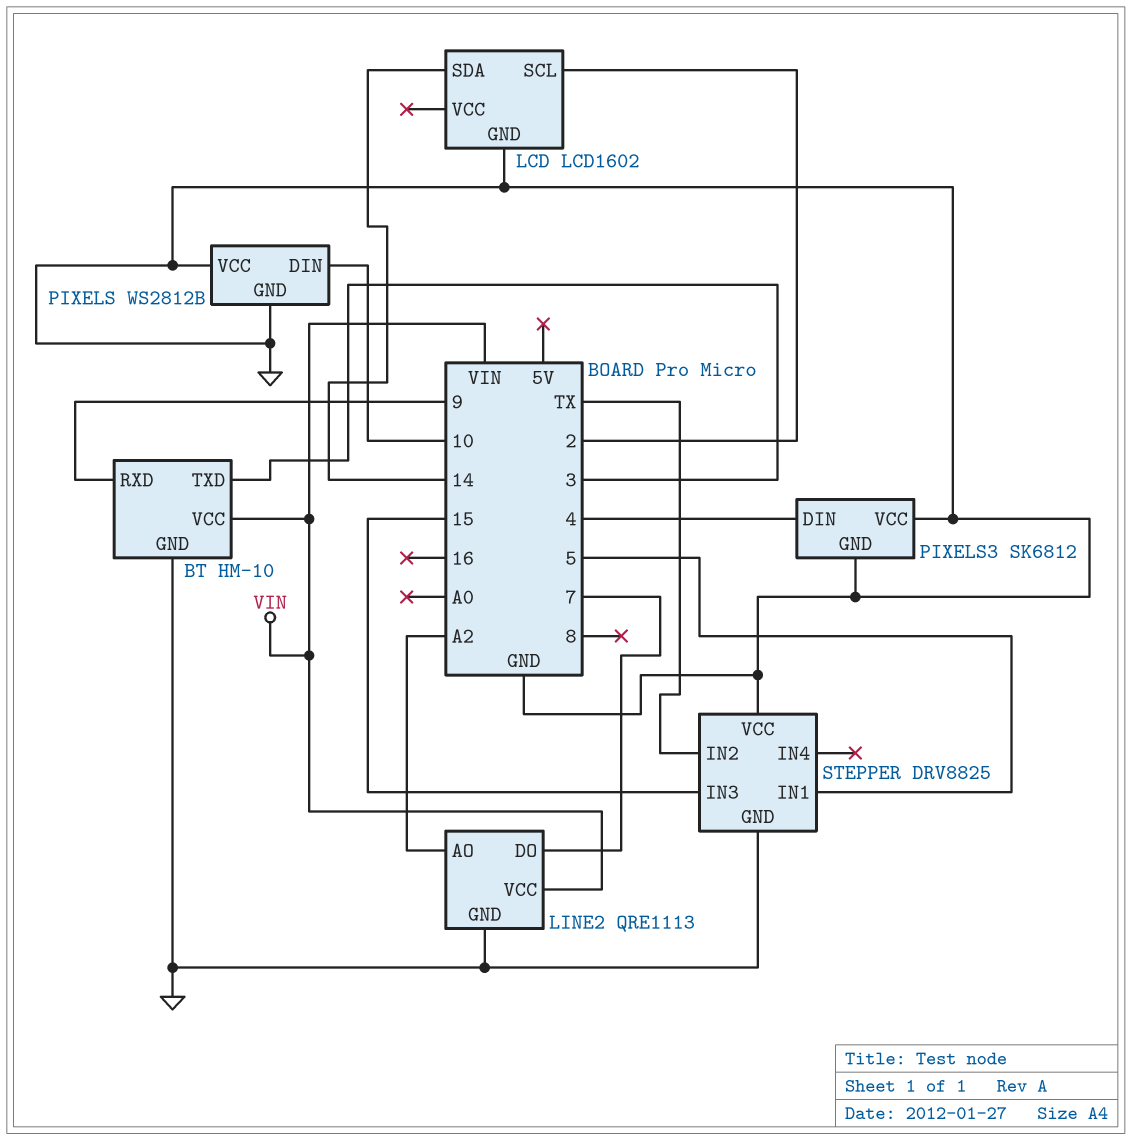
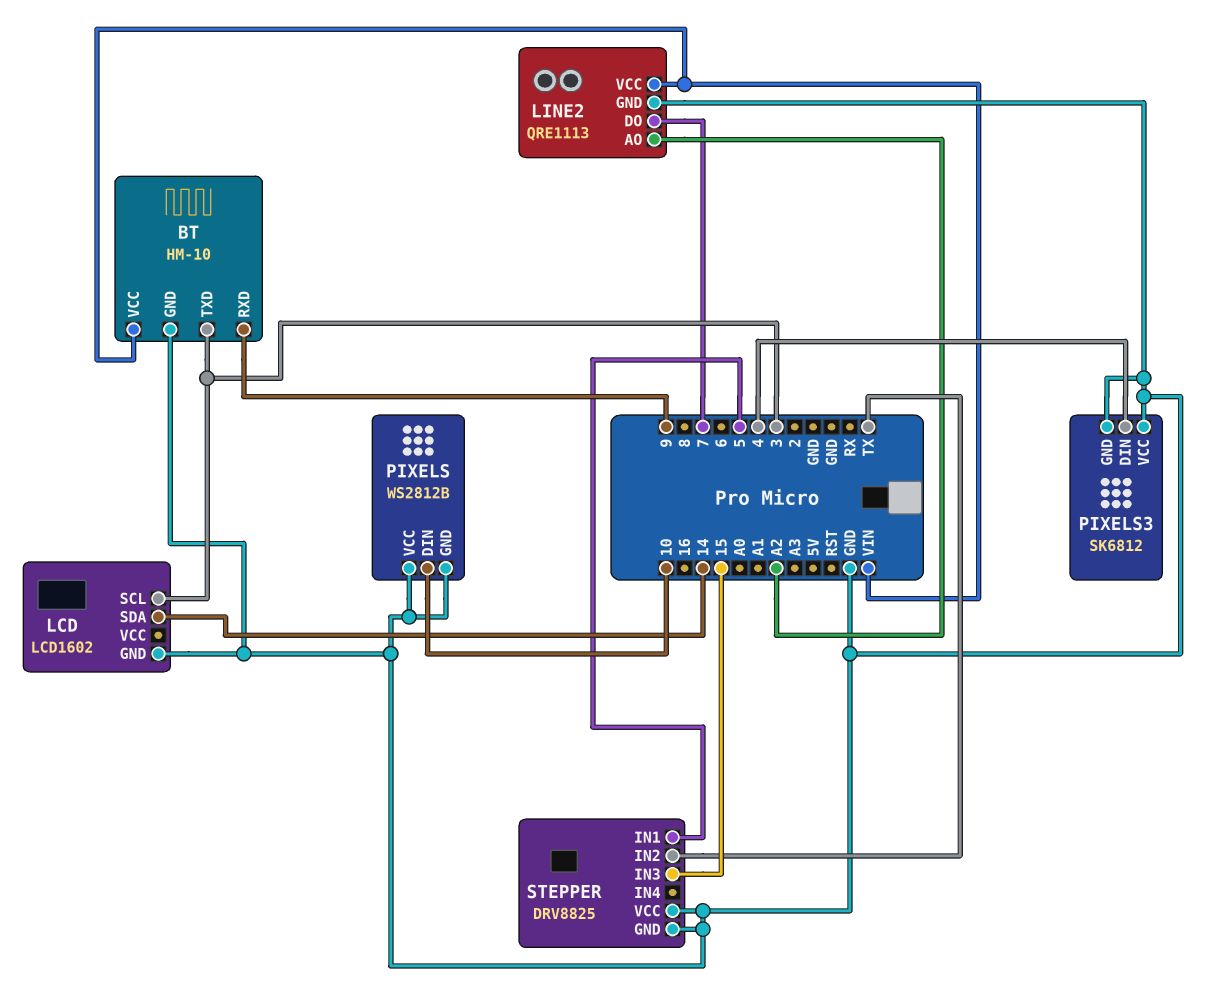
LCD pin SCL: 2 -> 3

